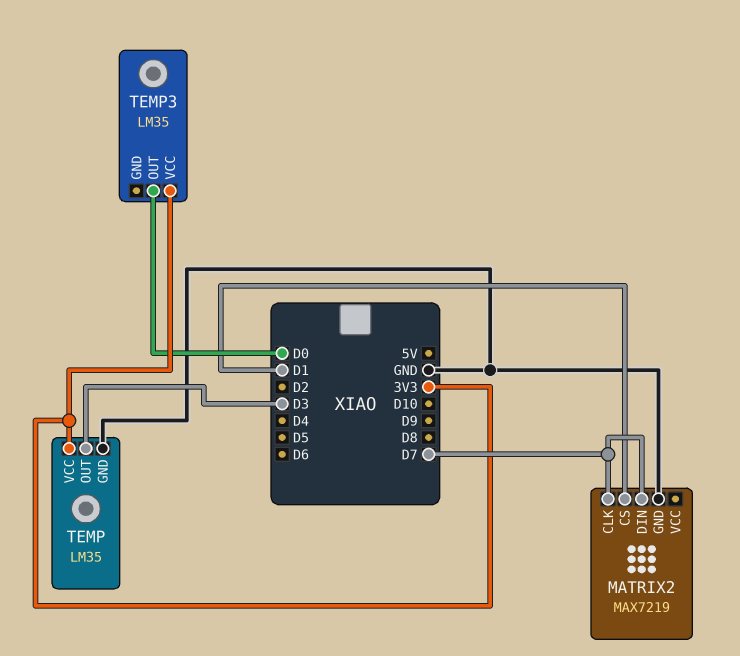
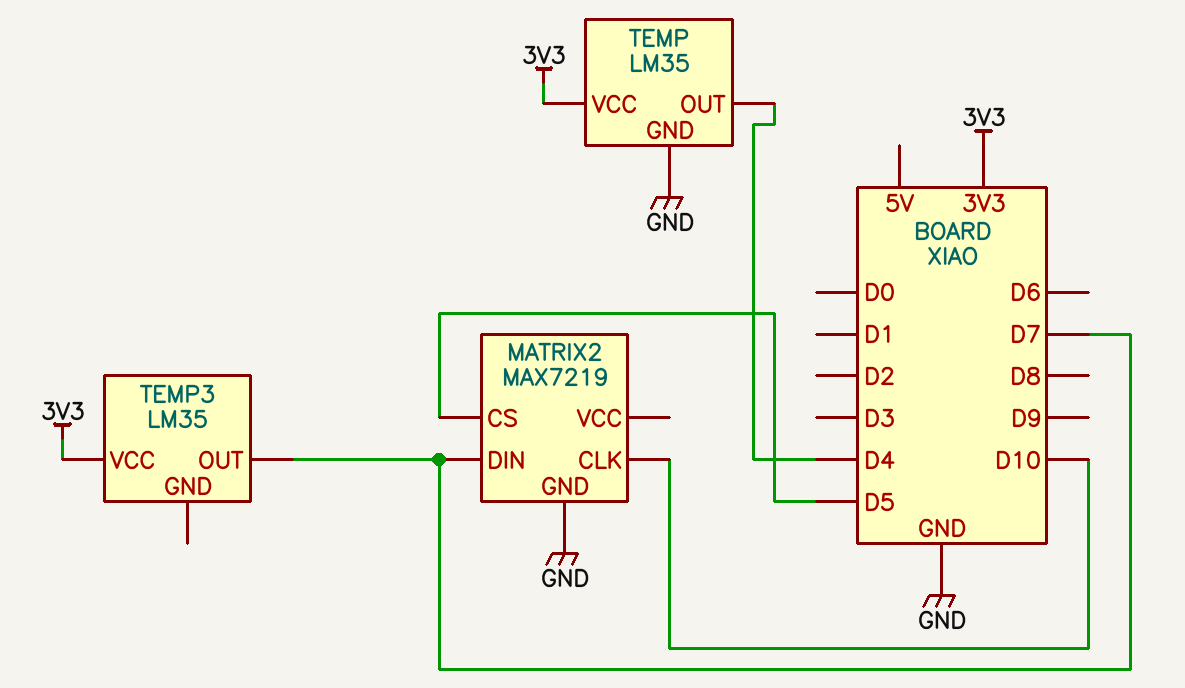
MATRIX2 pin CLK: D7 -> D10
MATRIX2 pin CS: D1 -> D5
TEMP pin OUT: D3 -> D4
TEMP3 pin OUT: D0 -> D7

